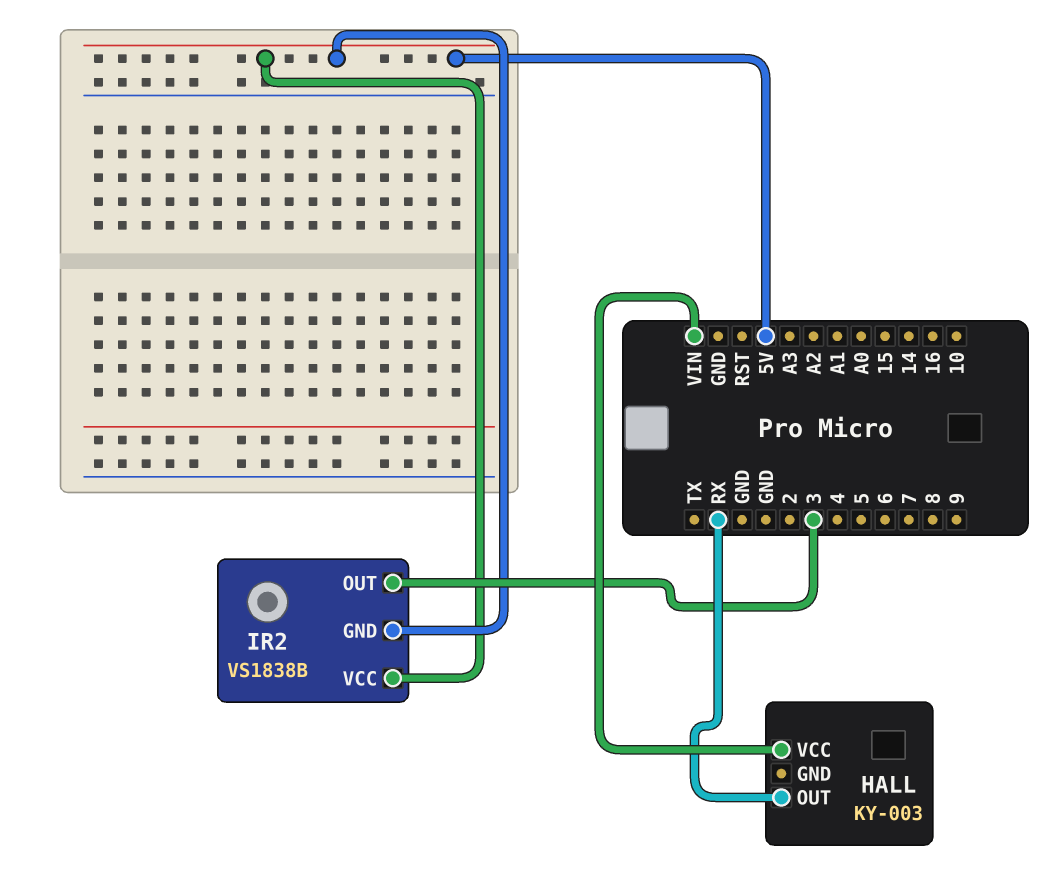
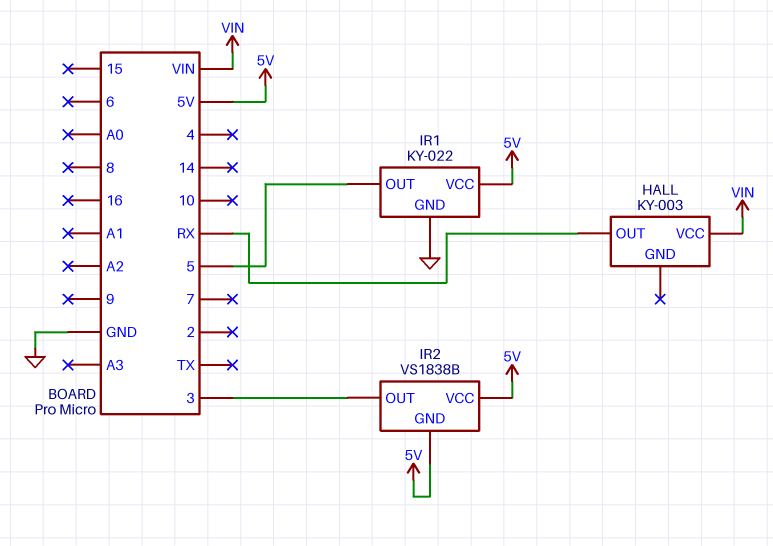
IR1: none -> KY-022
IR1 pin GND: none -> GND
IR1 pin OUT: none -> 5
IR1 pin VCC: none -> 5V

